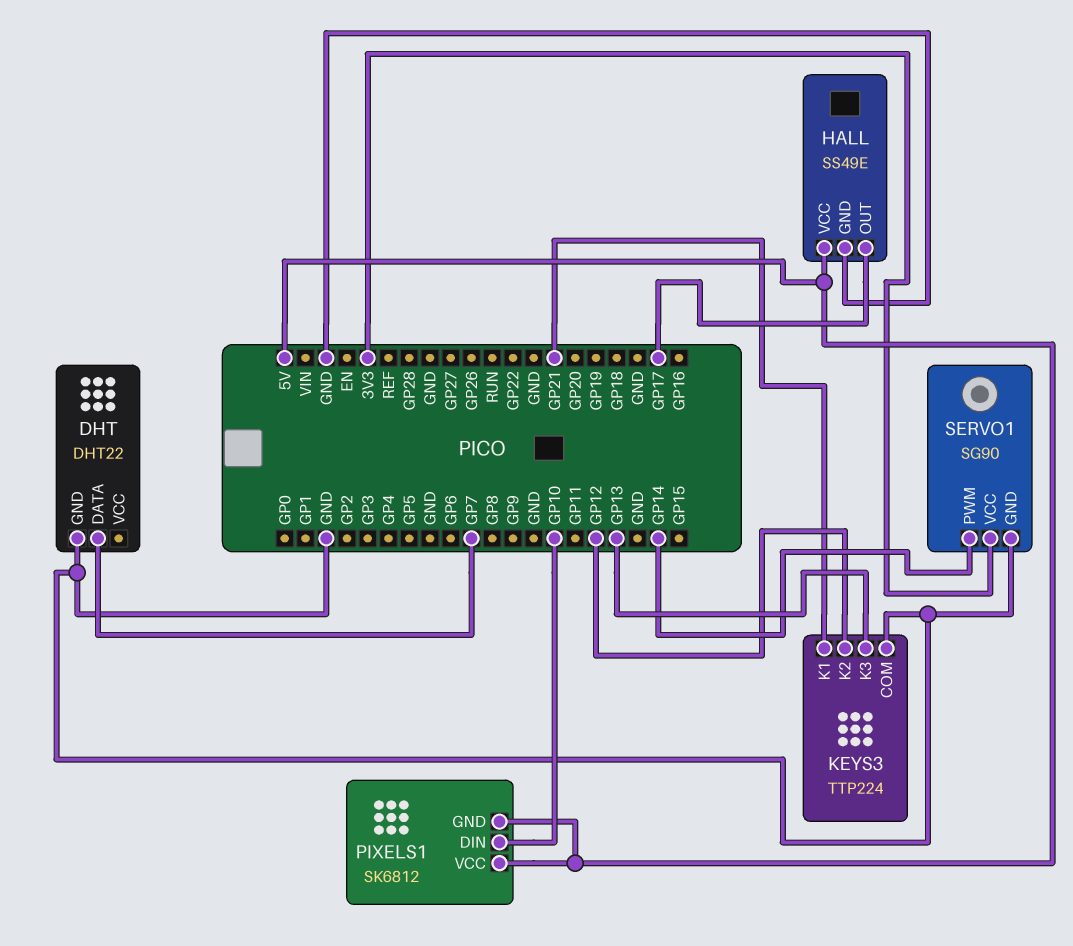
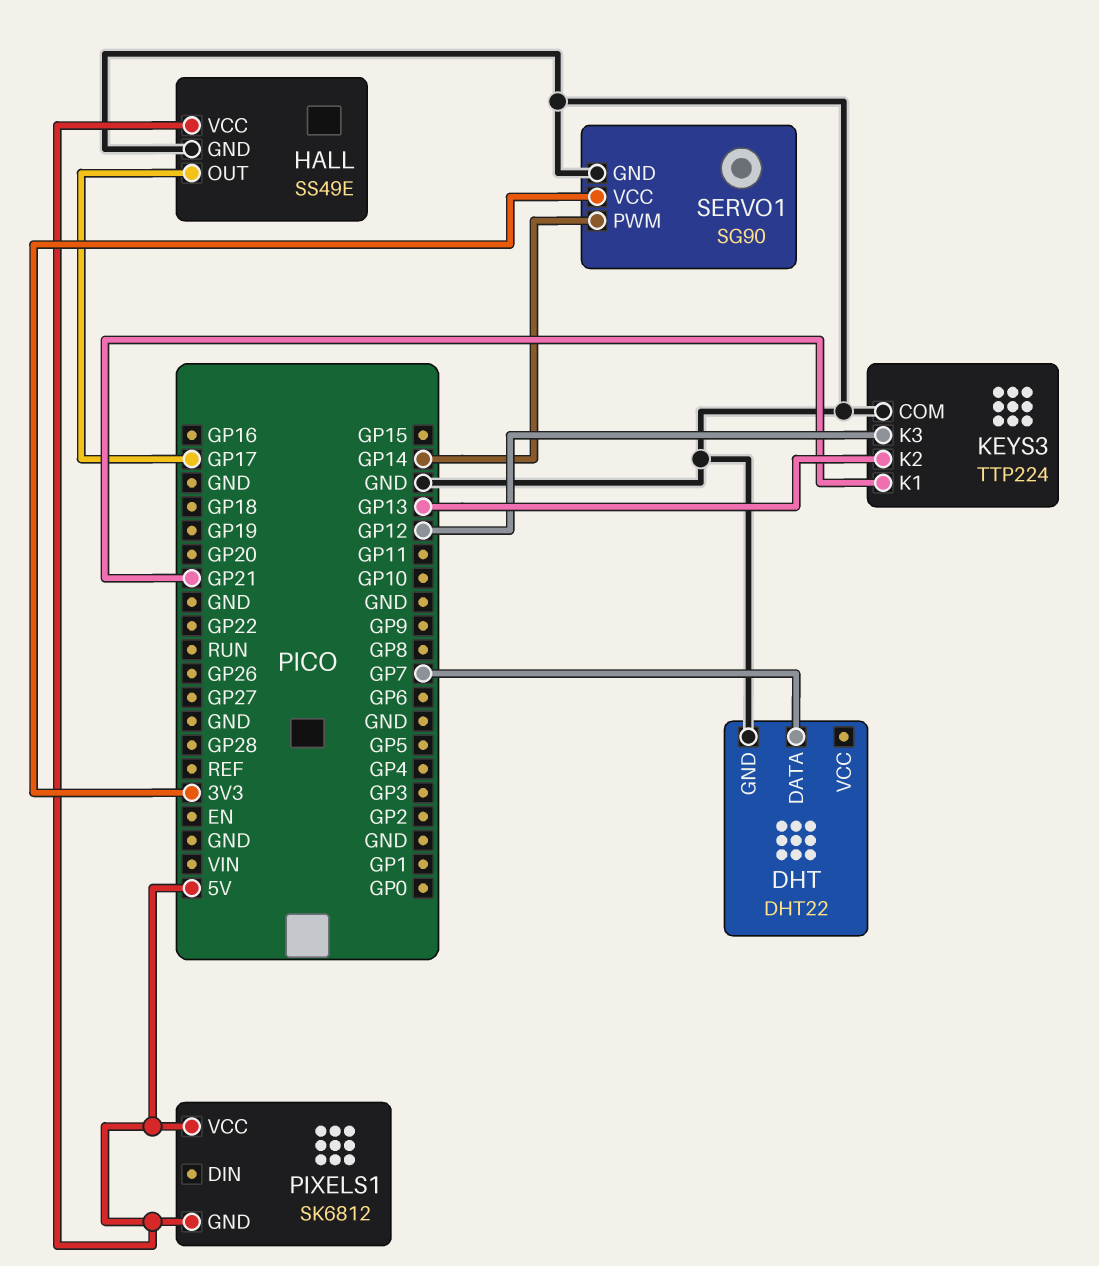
KEYS3 pin K2: GP12 -> GP13
KEYS3 pin K3: GP13 -> GP12
PIXELS1 pin DIN: GP10 -> none

